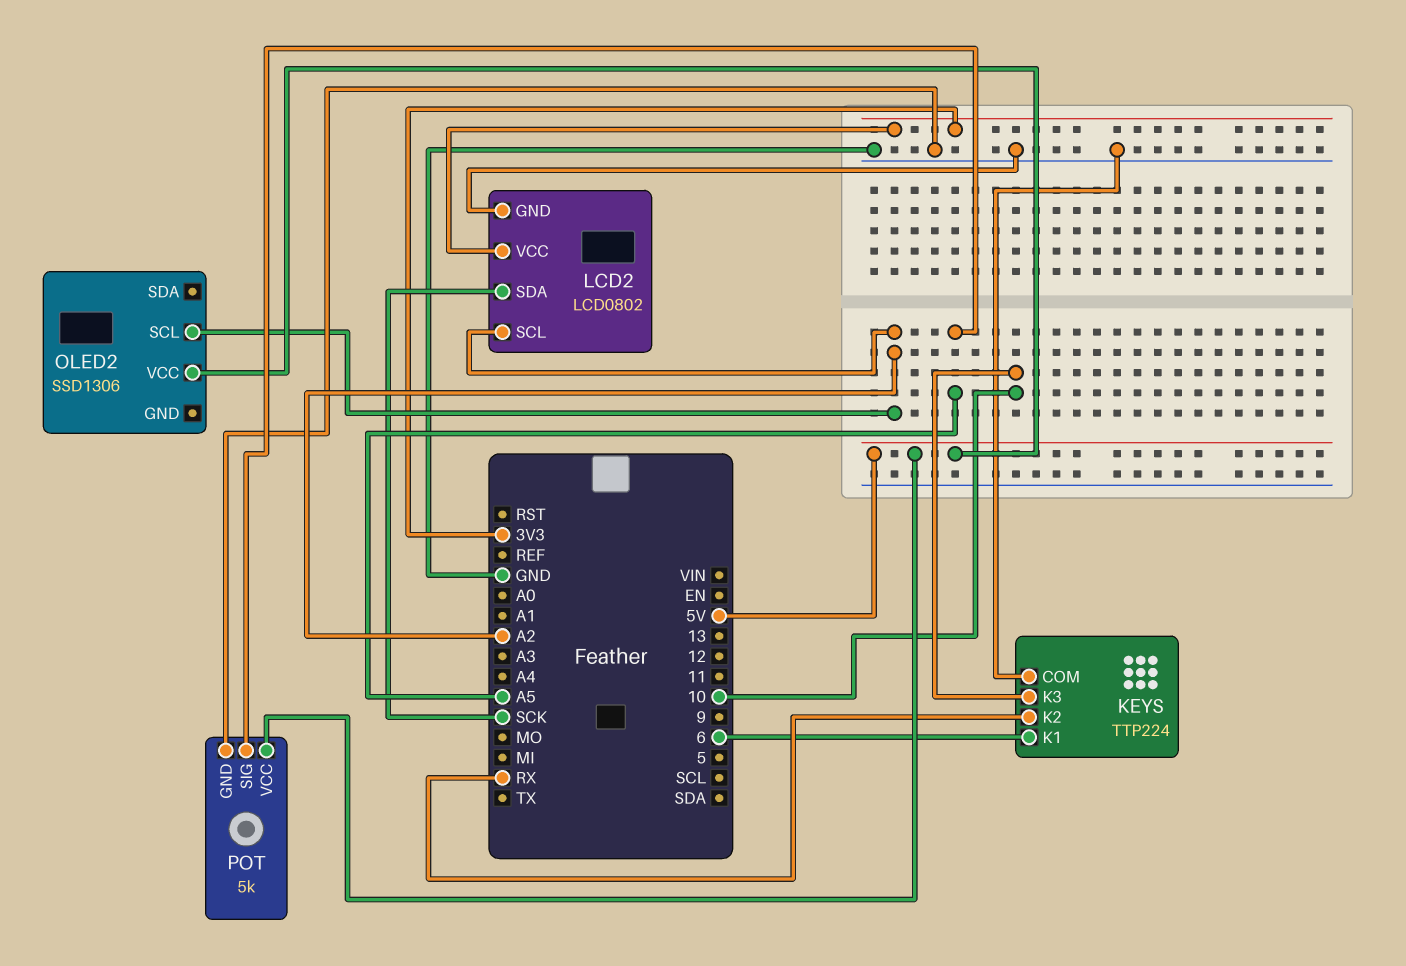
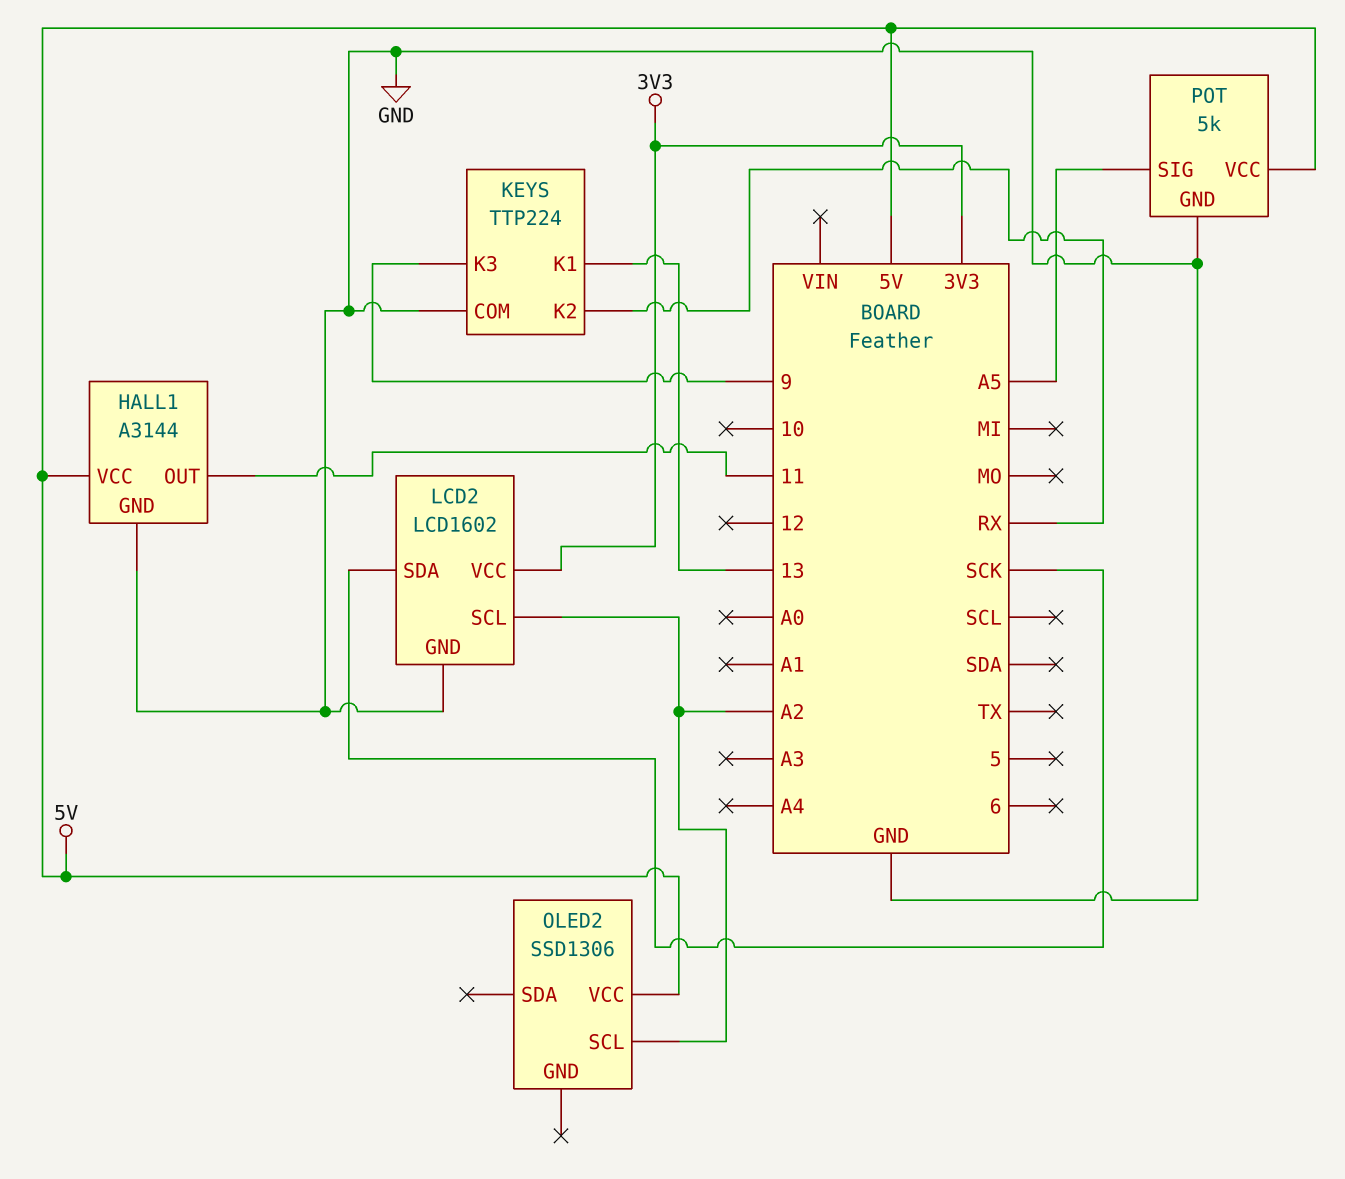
HALL1: none -> A3144
HALL1 pin GND: none -> GND
HALL1 pin OUT: none -> 11
HALL1 pin VCC: none -> 5V
KEYS pin K1: 6 -> 13
KEYS pin K3: 10 -> 9
LCD2: LCD0802 -> LCD1602

